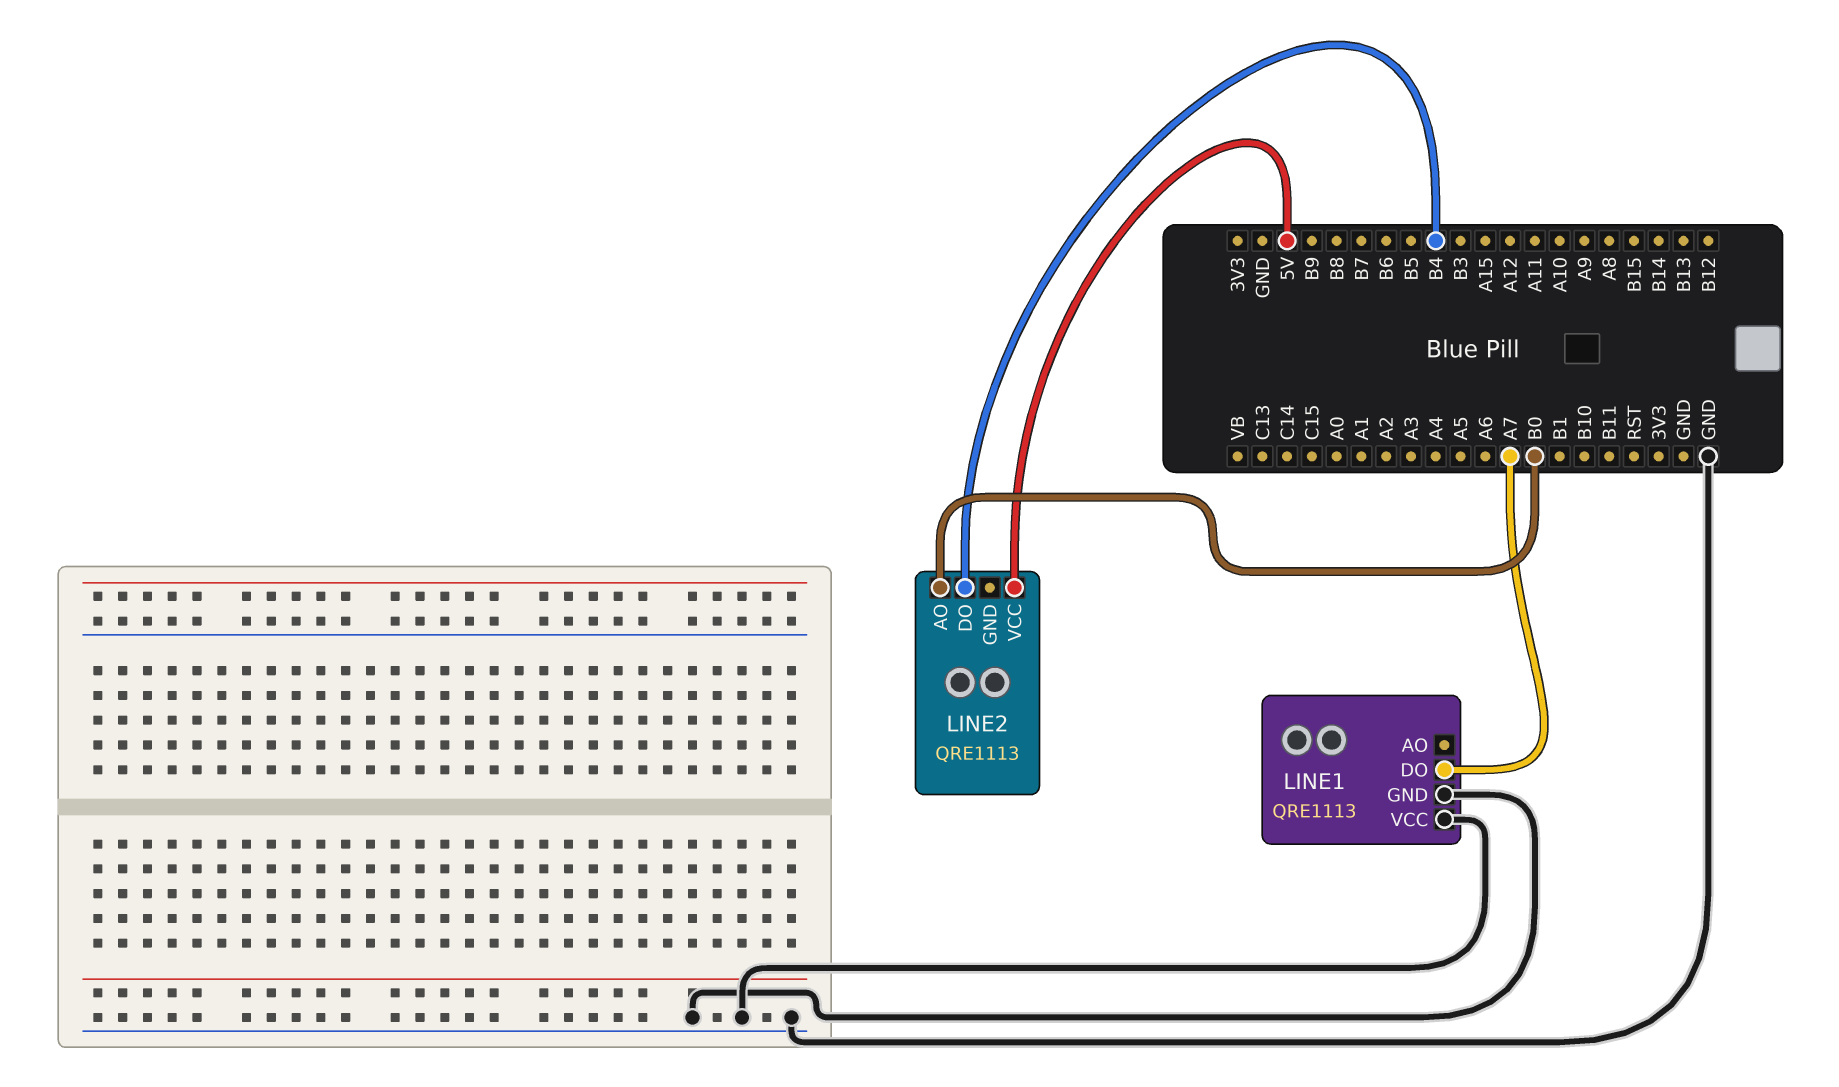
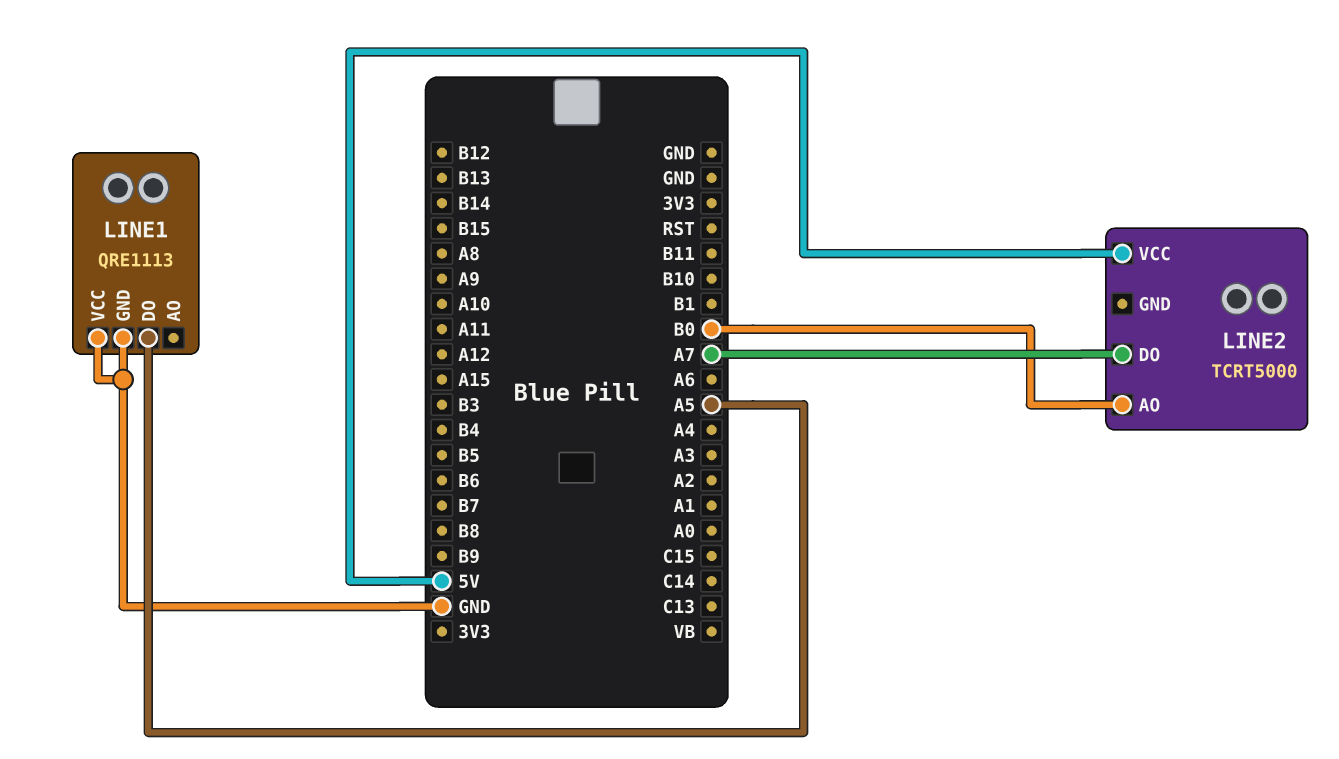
LINE1 pin DO: A7 -> A5
LINE2: QRE1113 -> TCRT5000
LINE2 pin DO: B4 -> A7

